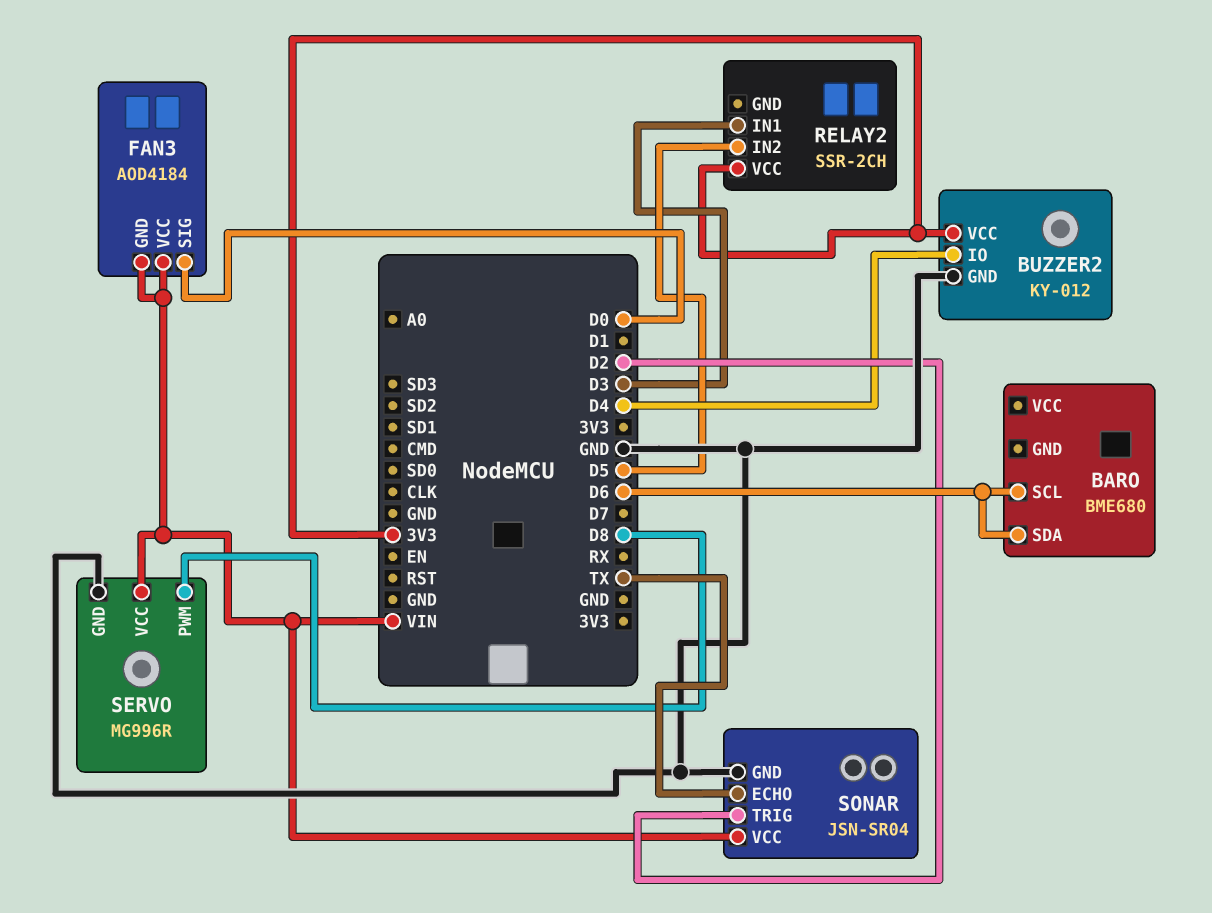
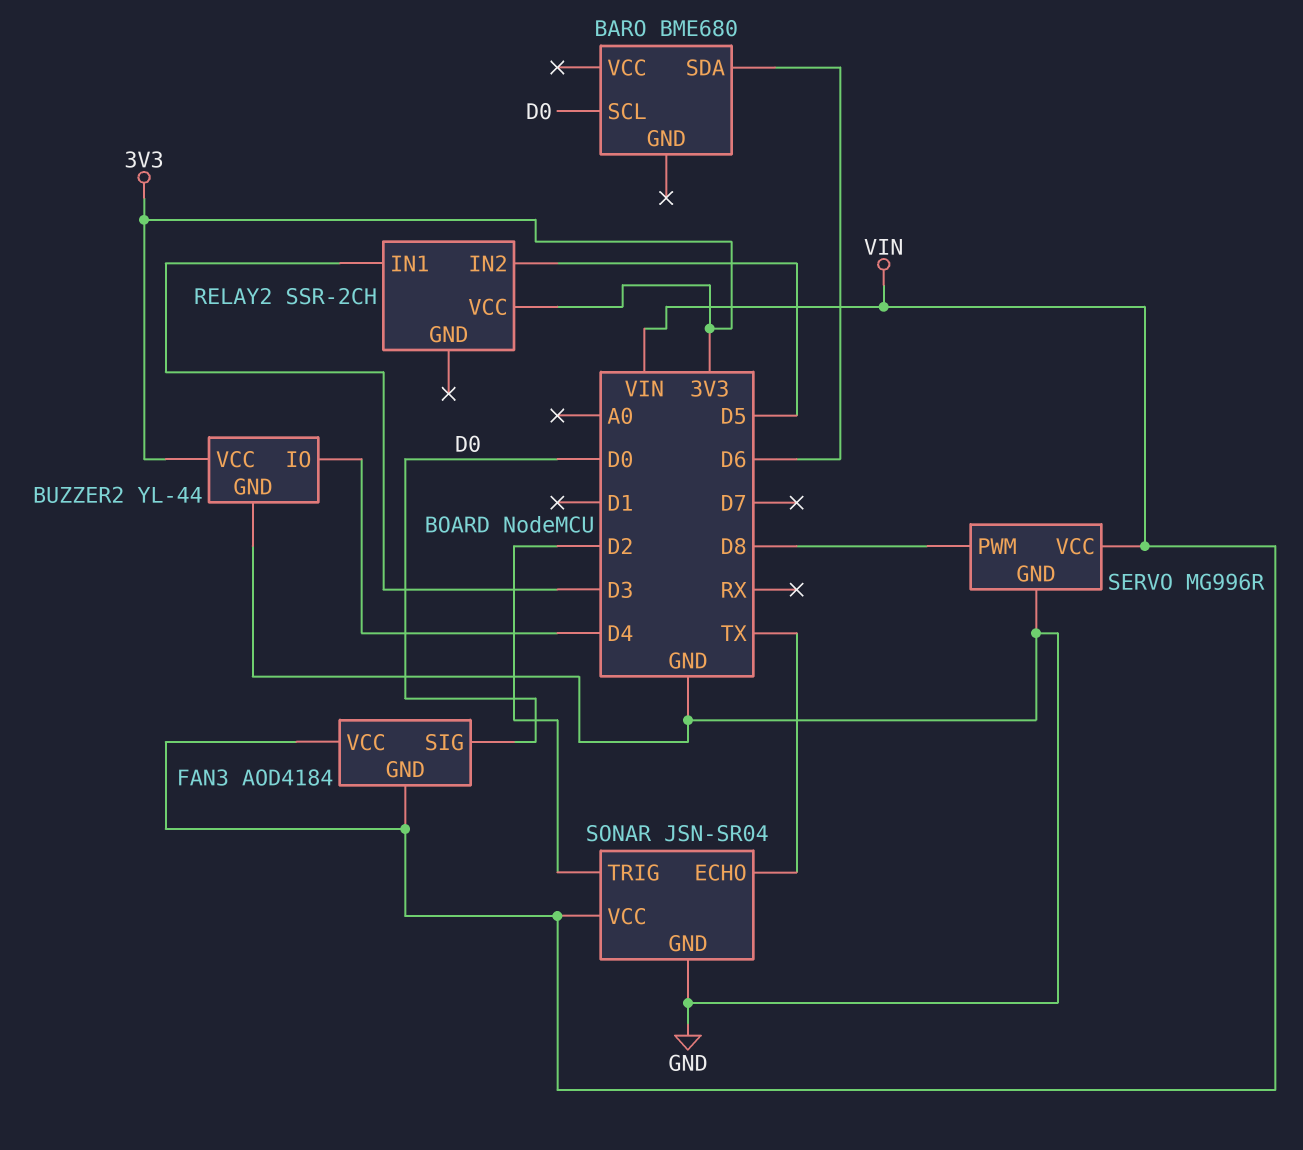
BARO pin SCL: D6 -> D0
BUZZER2: KY-012 -> YL-44

